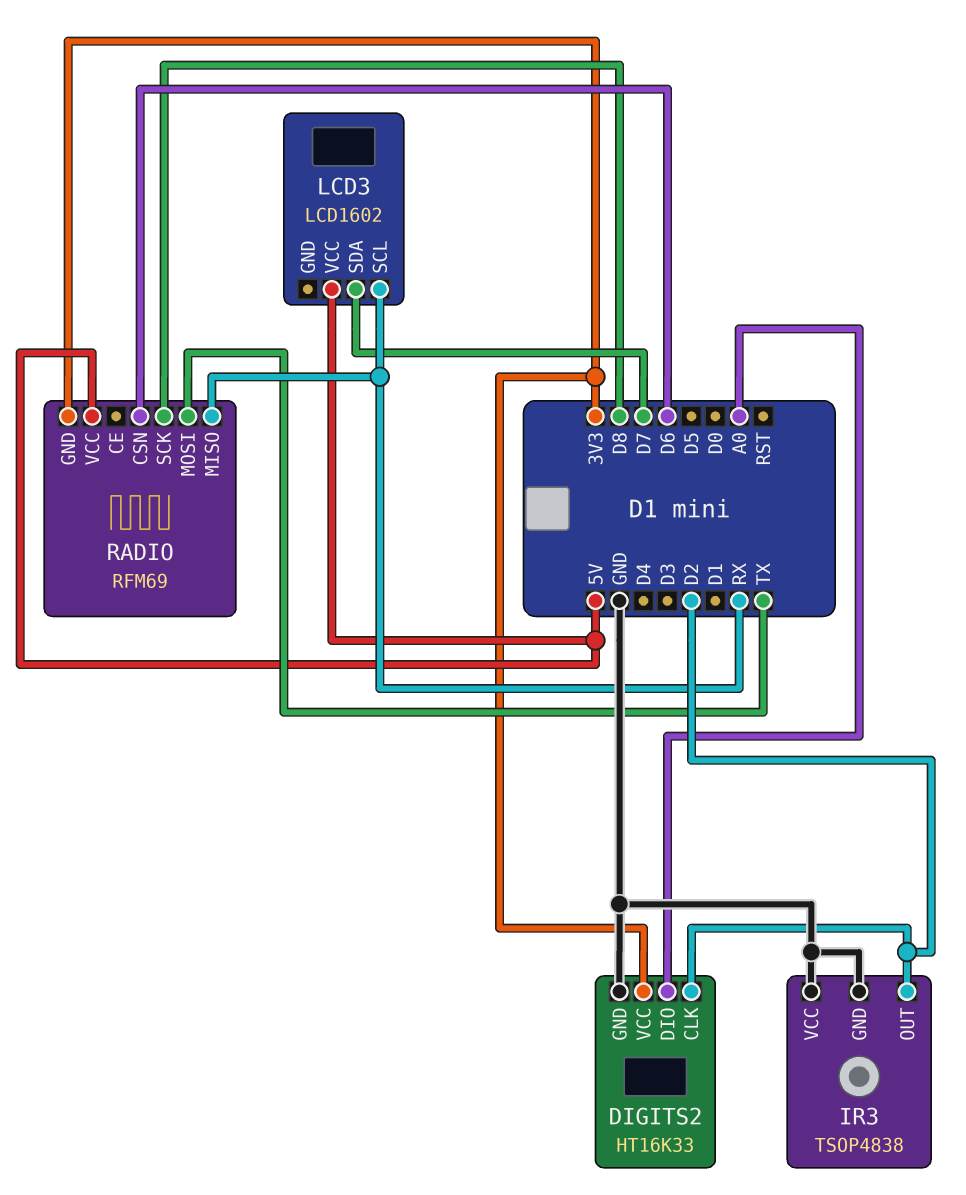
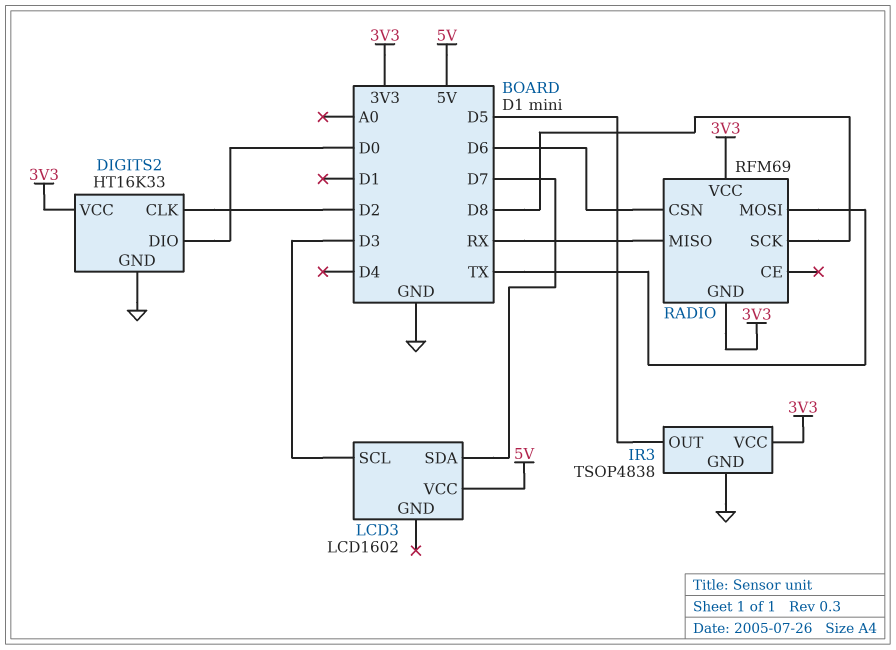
DIGITS2 pin DIO: A0 -> D0
IR3 pin OUT: D2 -> D5
IR3 pin VCC: GND -> 3V3
LCD3 pin SCL: RX -> D3
RADIO pin VCC: 5V -> 3V3

